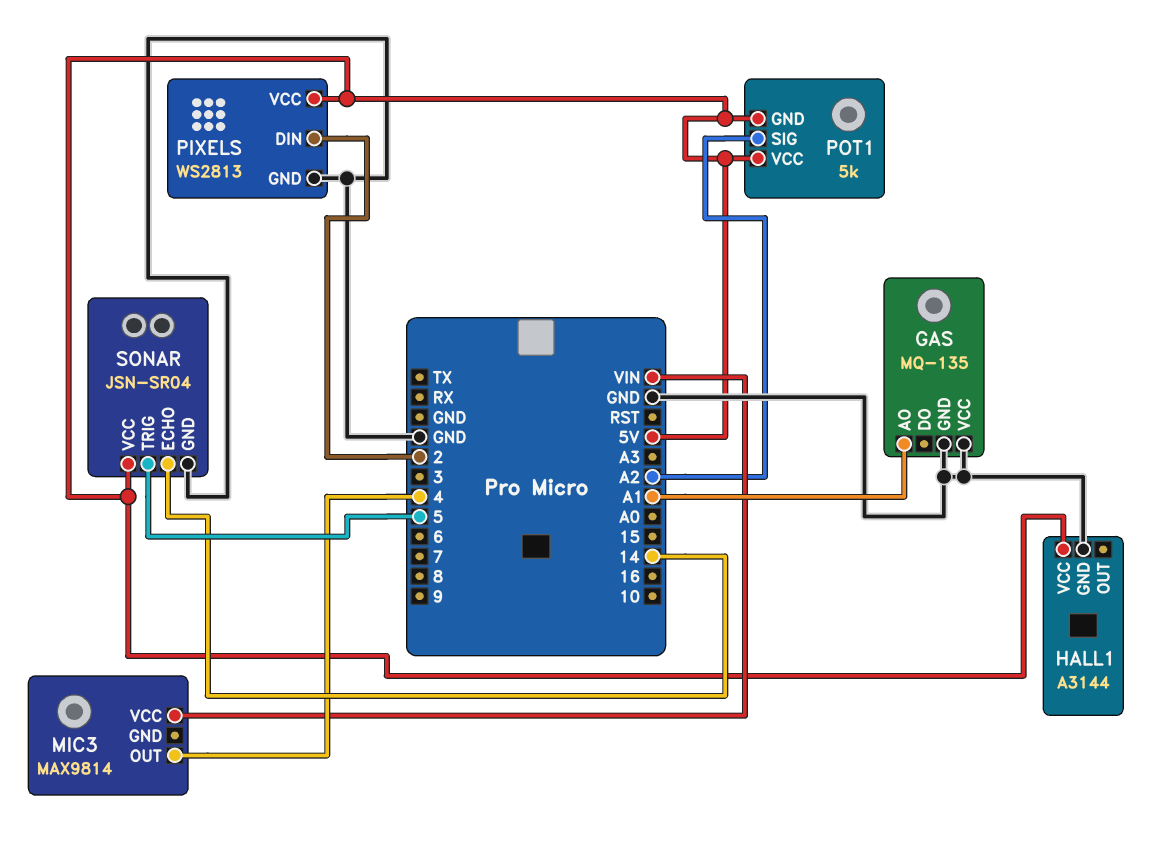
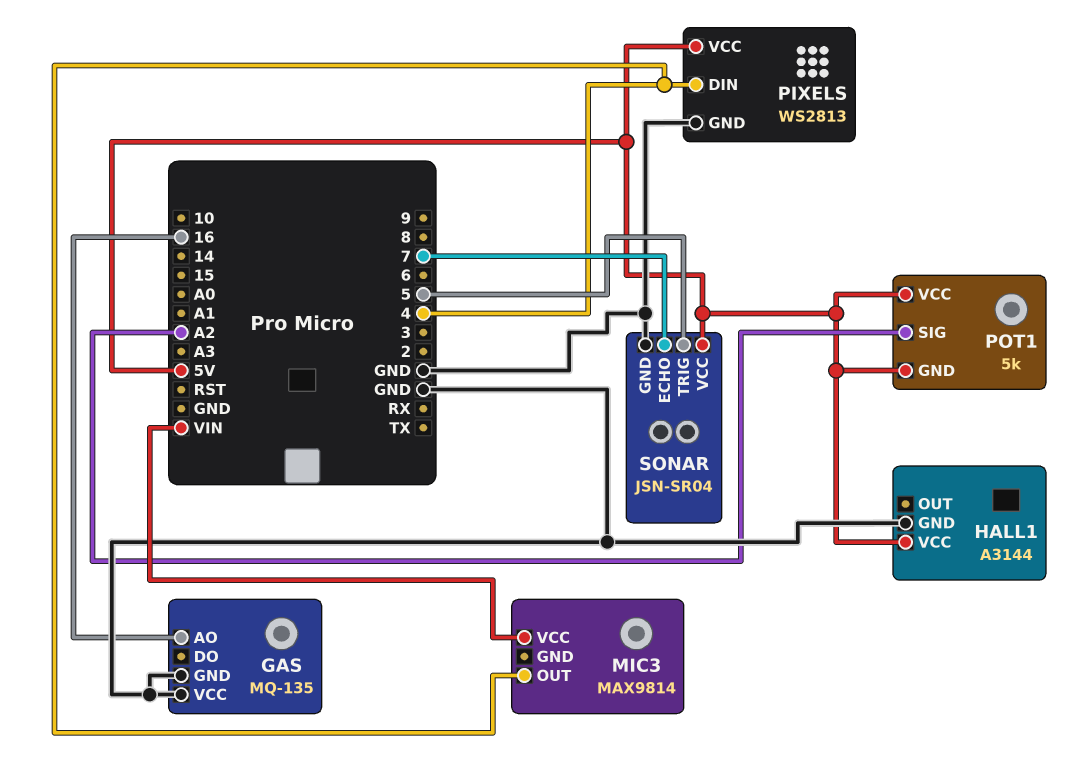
GAS pin AO: A1 -> 16
PIXELS pin DIN: 2 -> 4
SONAR pin ECHO: 14 -> 7

